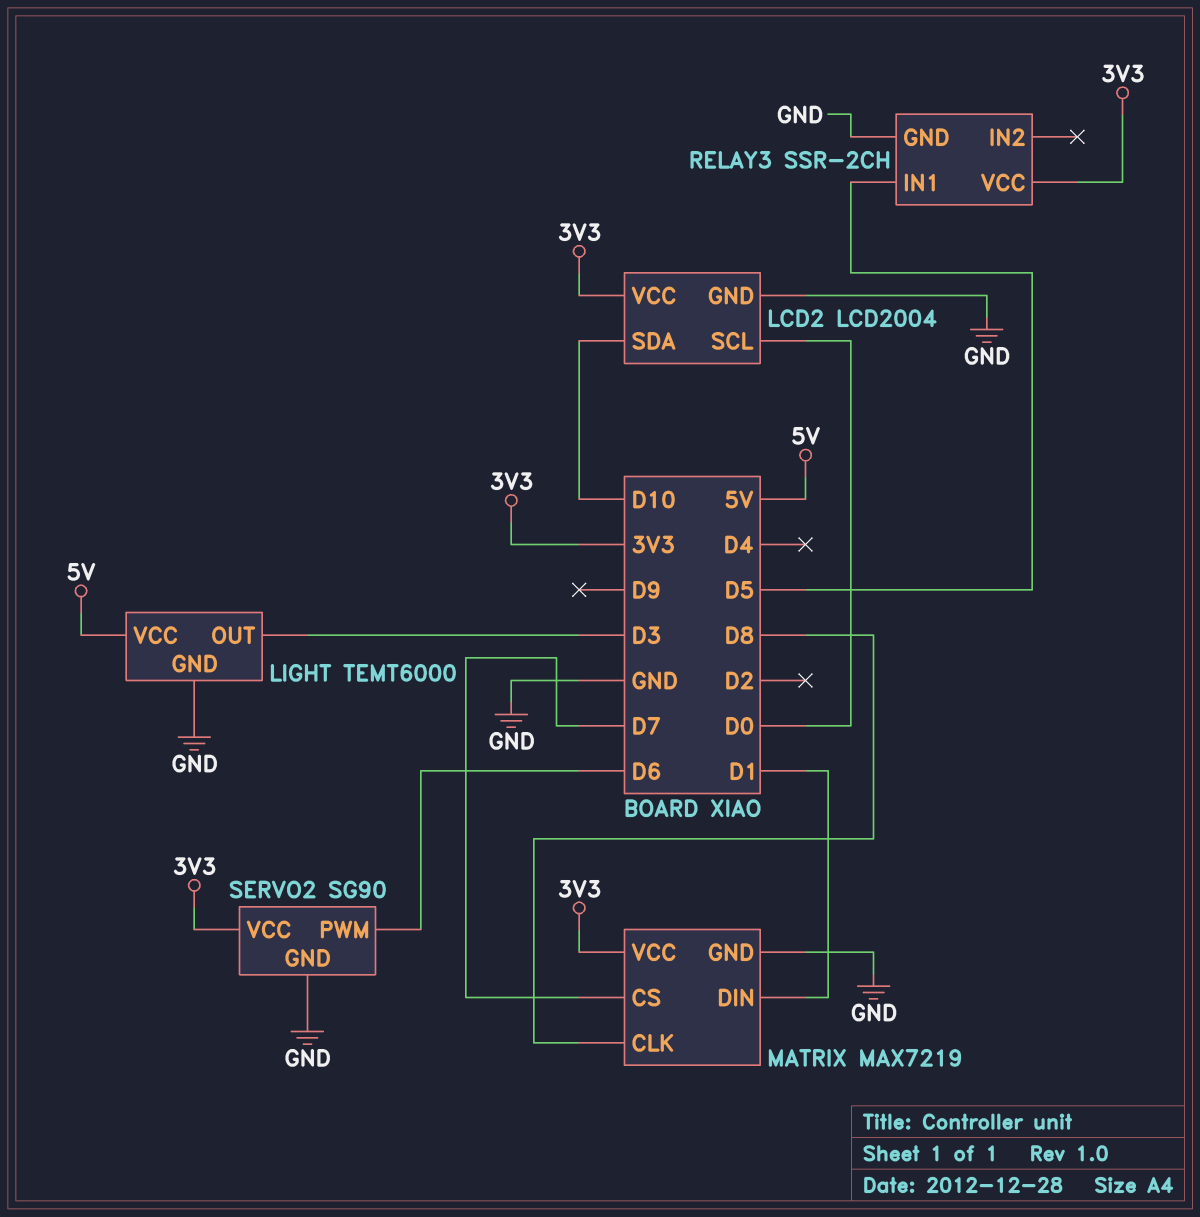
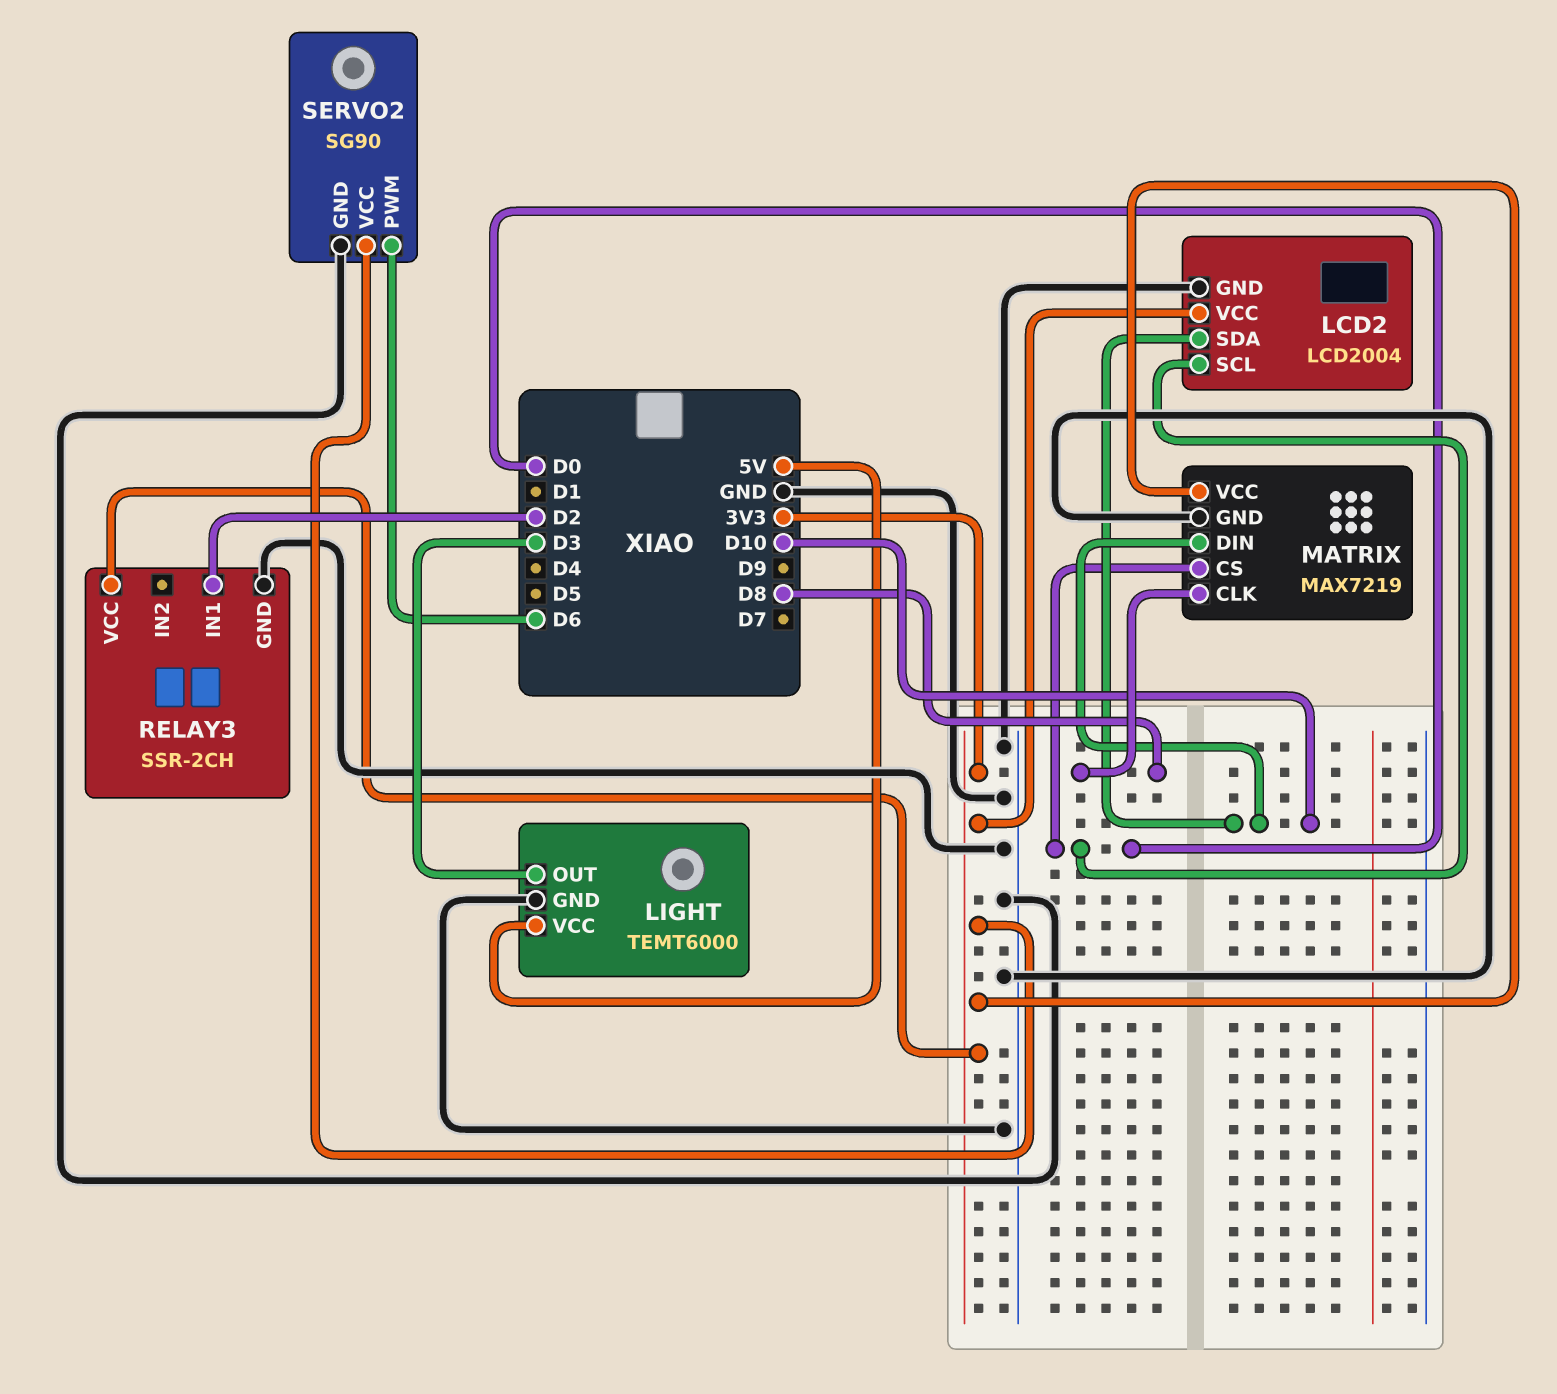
MATRIX pin CS: D7 -> D0
MATRIX pin DIN: D1 -> D10
RELAY3 pin IN1: D5 -> D2

